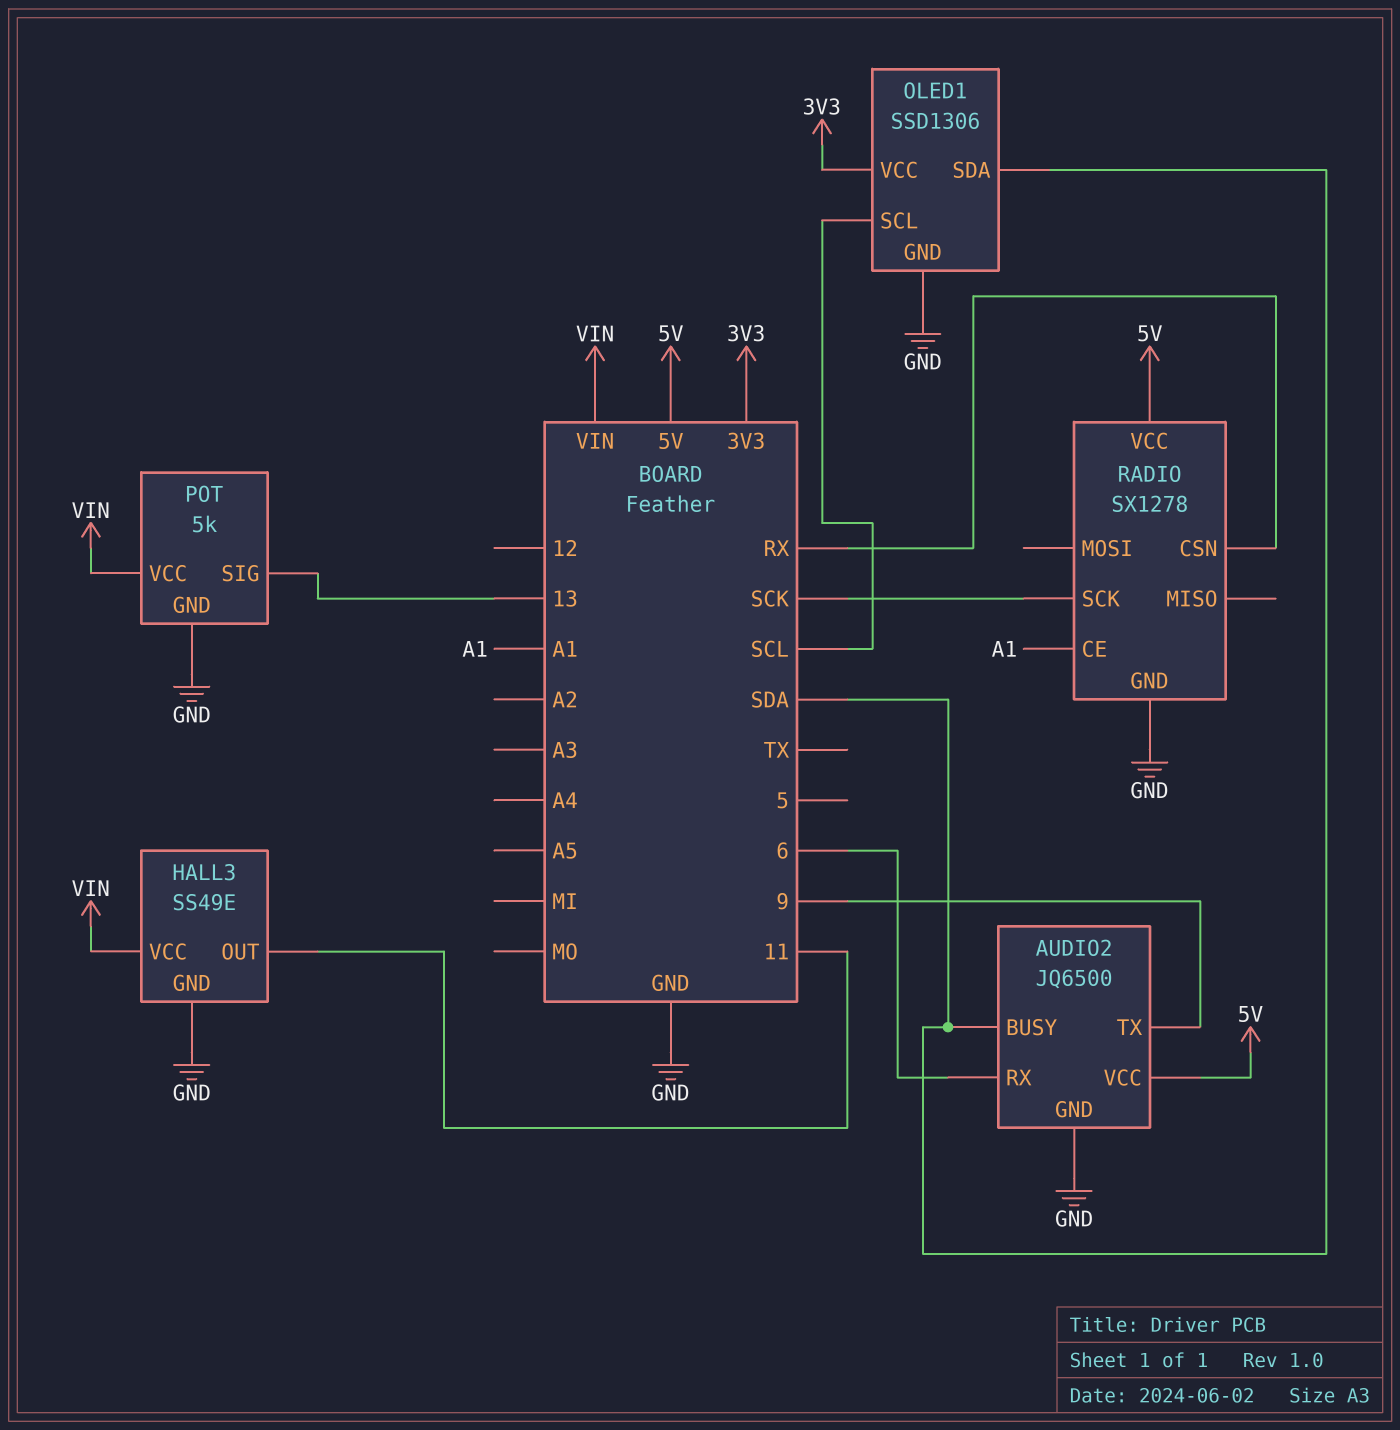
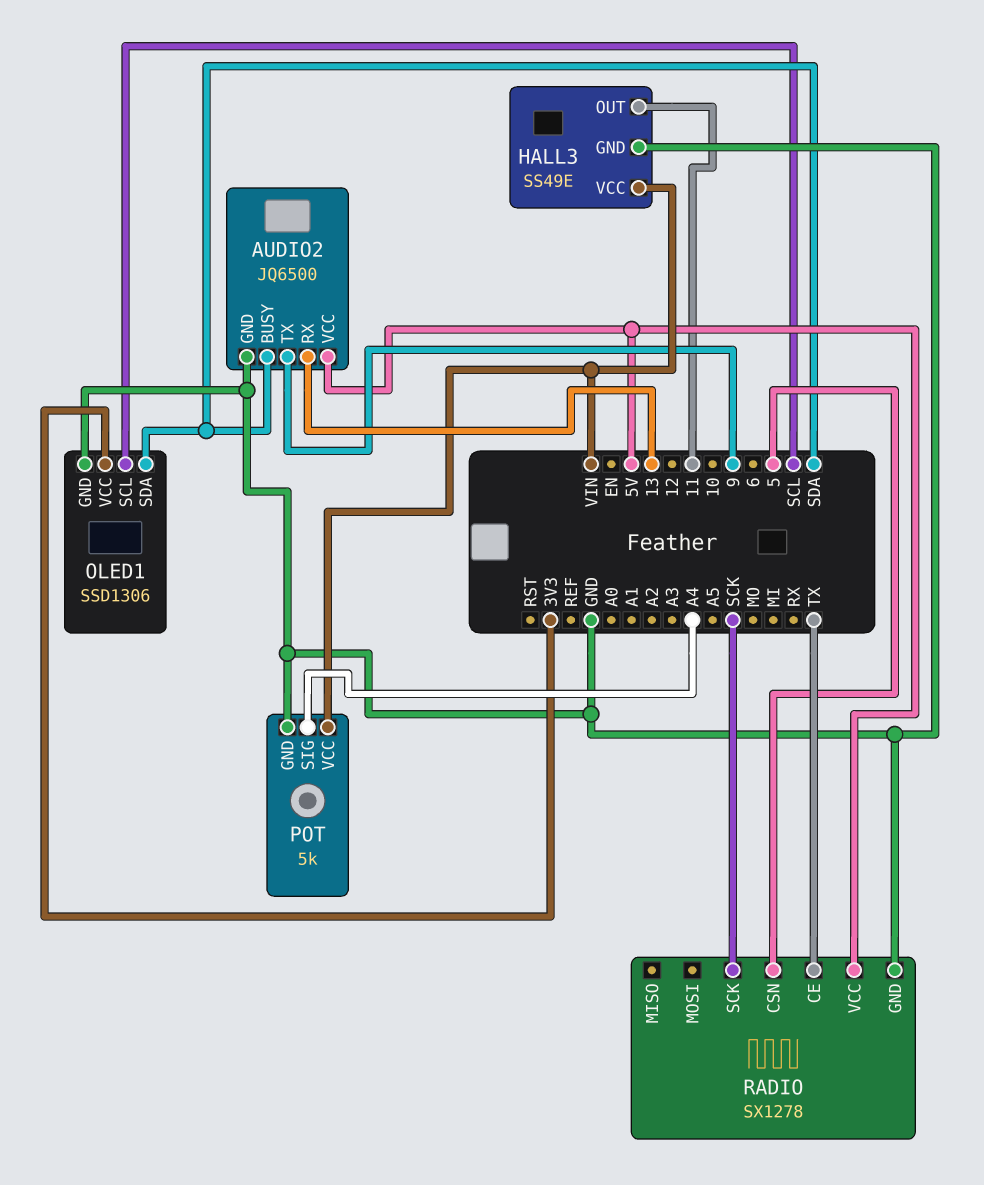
AUDIO2 pin RX: 6 -> 13
POT pin SIG: 13 -> A4
RADIO pin CE: A1 -> TX
RADIO pin CSN: RX -> 5

